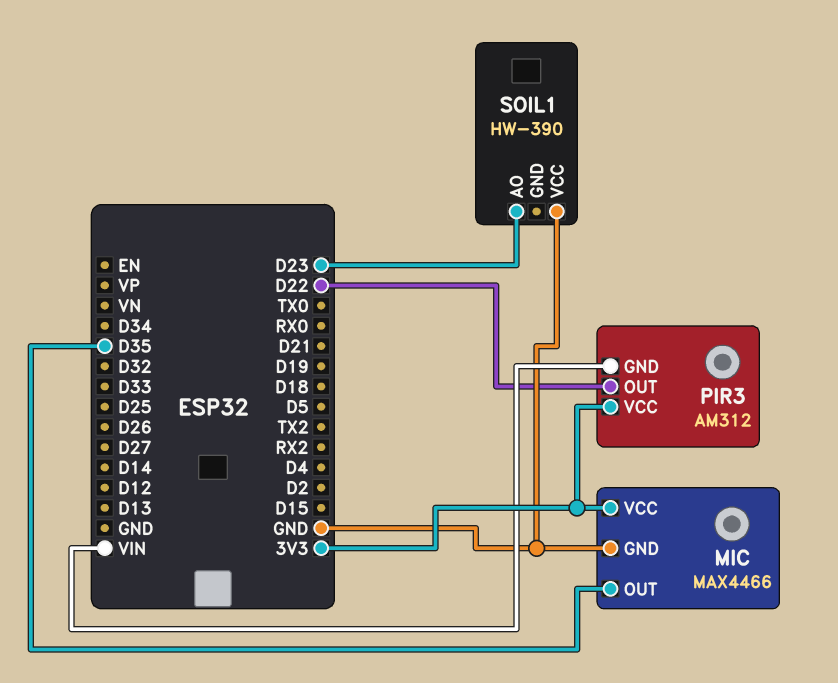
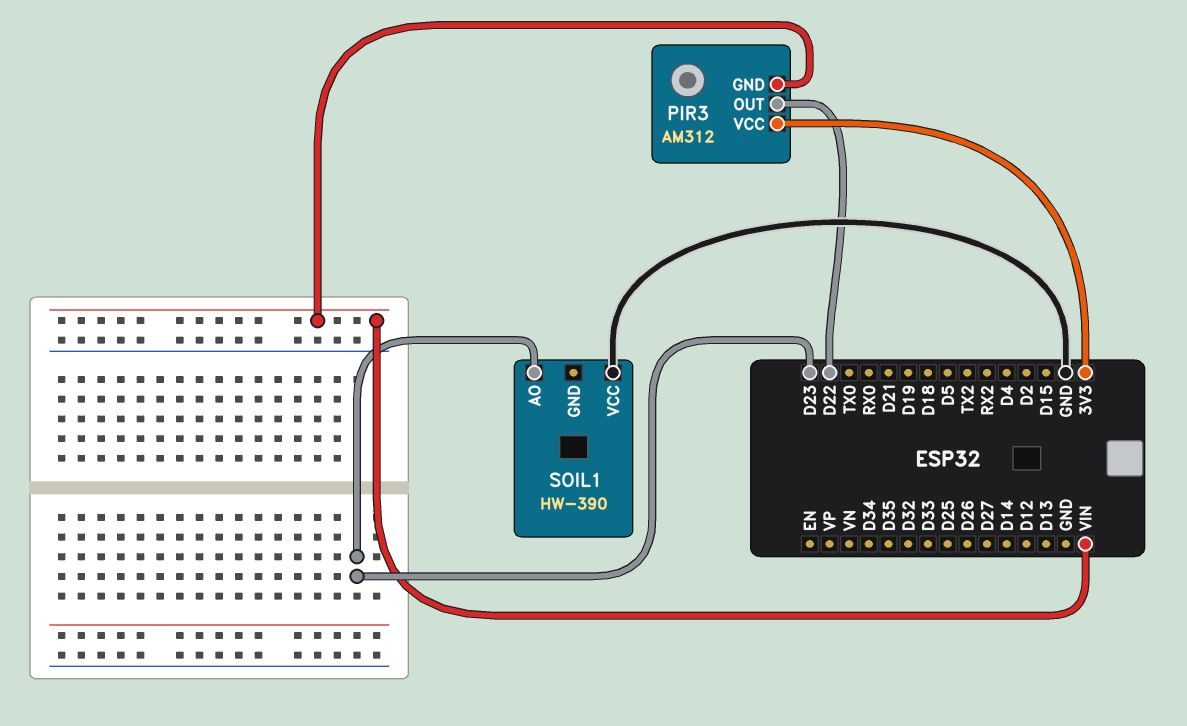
MIC: MAX4466 -> none
MIC pin GND: GND -> none
MIC pin OUT: D35 -> none
MIC pin VCC: 3V3 -> none

